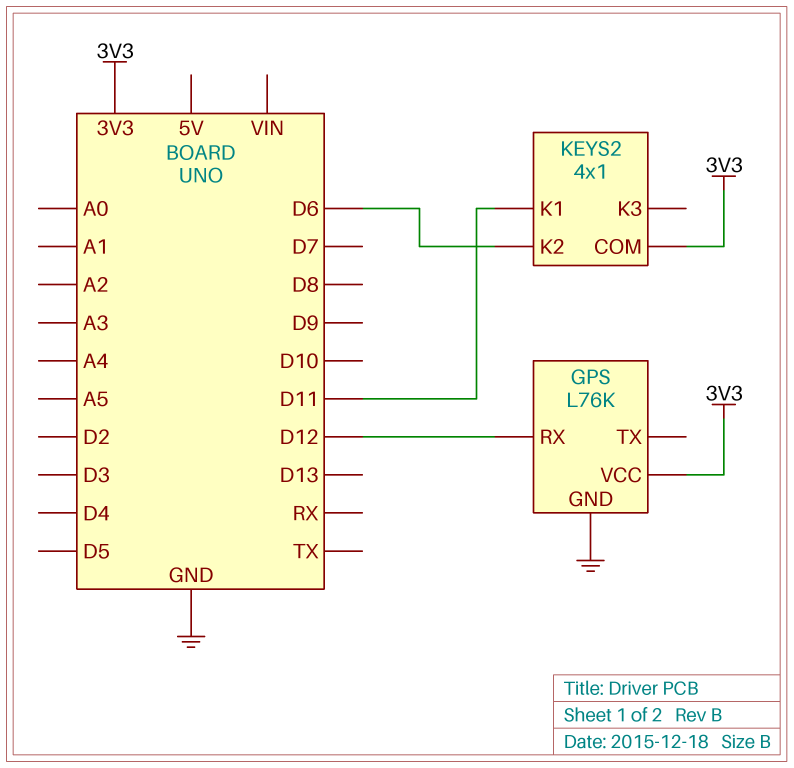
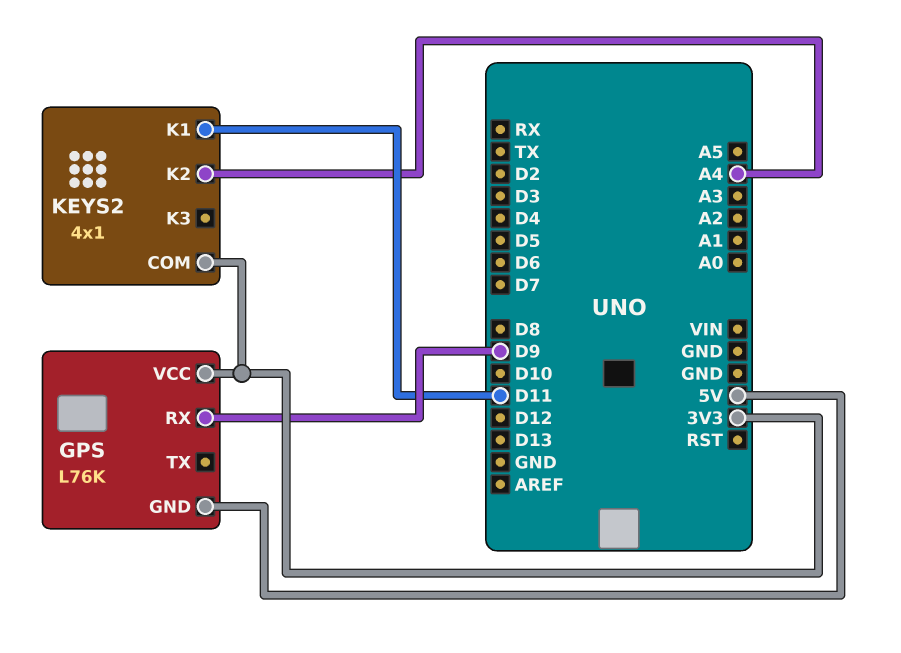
GPS pin GND: GND -> 5V
GPS pin RX: D12 -> D9
KEYS2 pin K2: D6 -> A4

